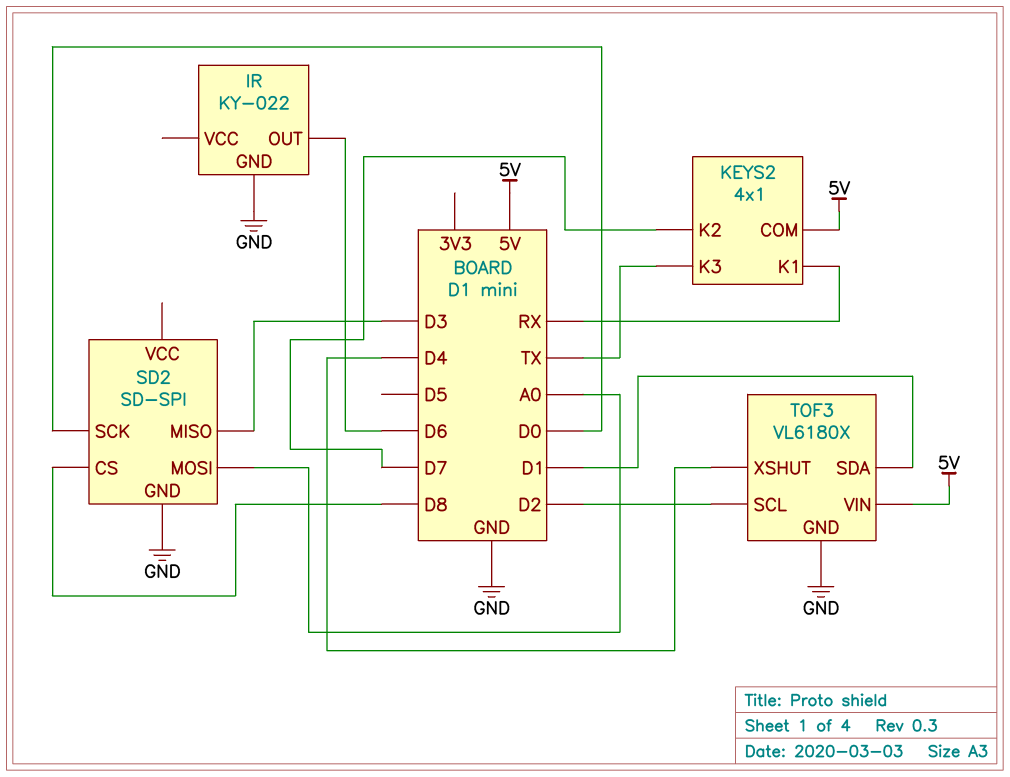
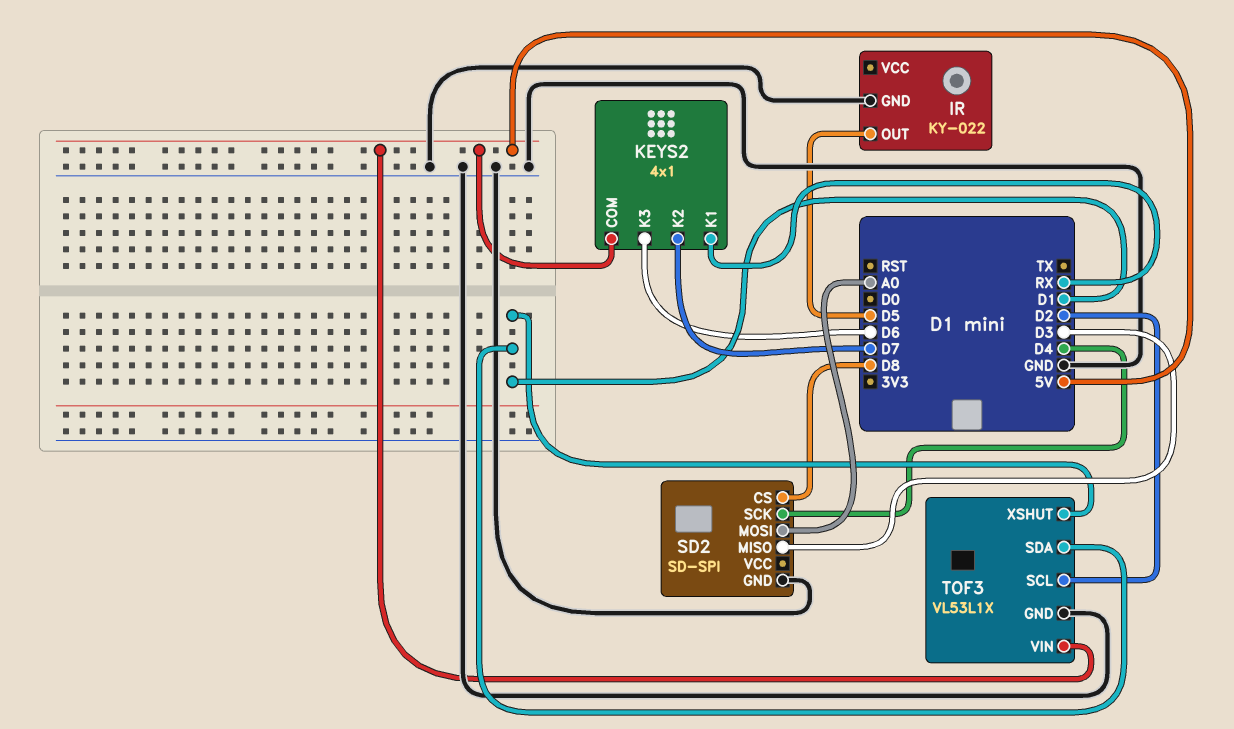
IR pin OUT: D6 -> D5
KEYS2 pin K3: TX -> D6
SD2 pin SCK: D0 -> D4
TOF3: VL6180X -> VL53L1X
TOF3 pin XSHUT: D4 -> D1

